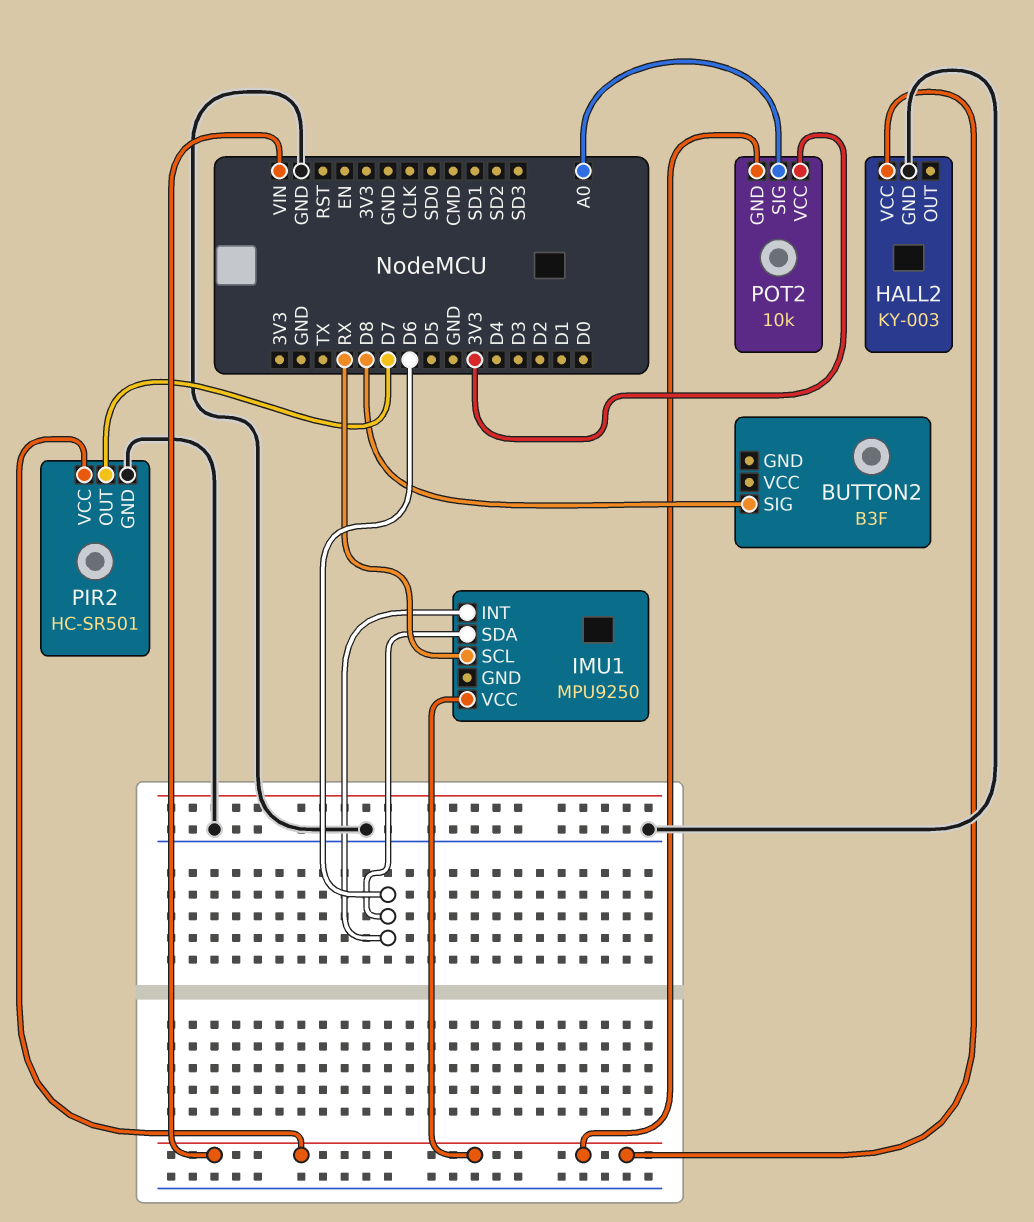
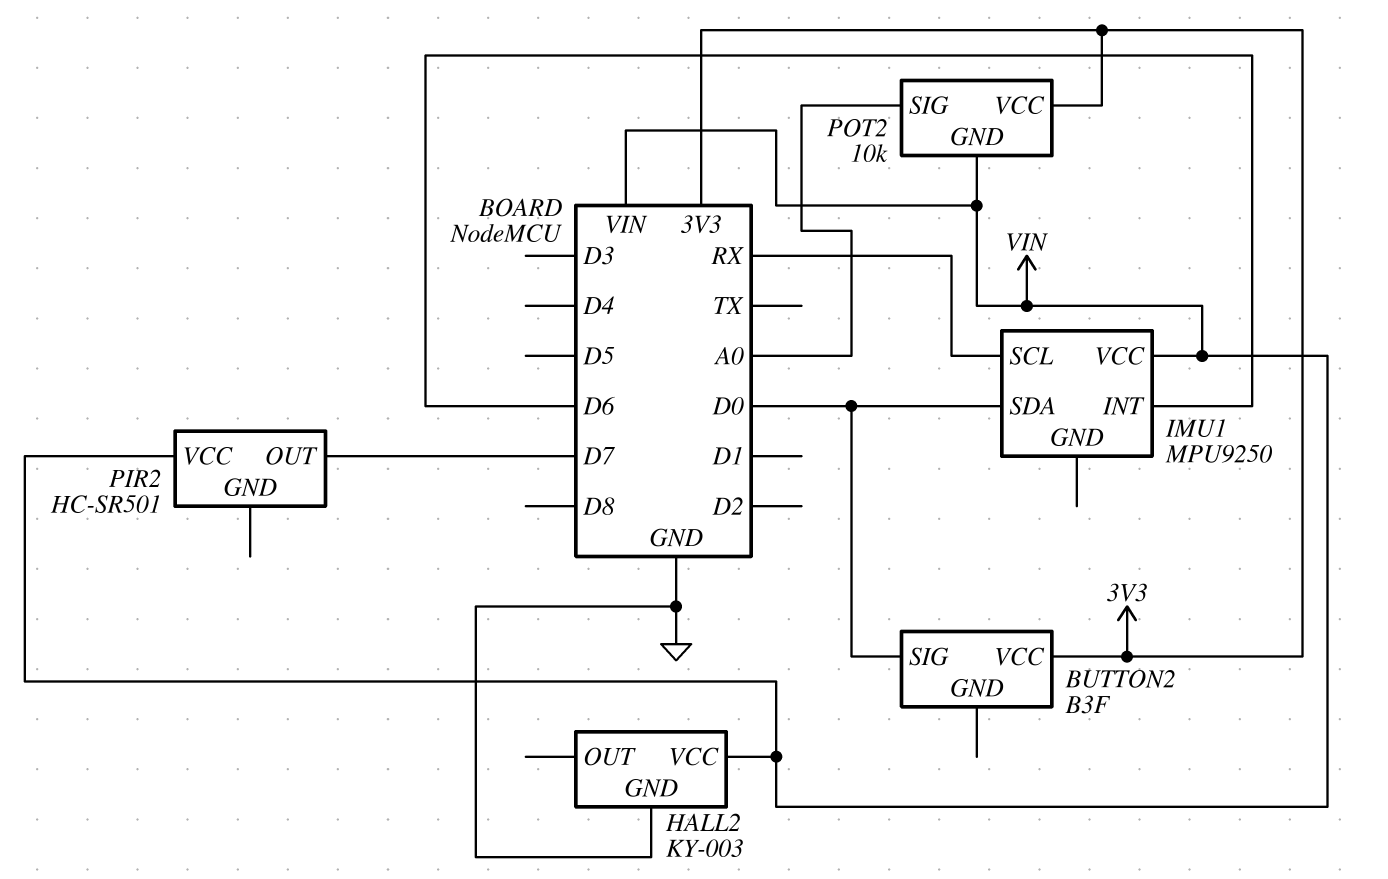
BUTTON2 pin SIG: D8 -> D0
BUTTON2 pin VCC: none -> 3V3
IMU1 pin SDA: D6 -> D0
PIR2 pin GND: GND -> none

